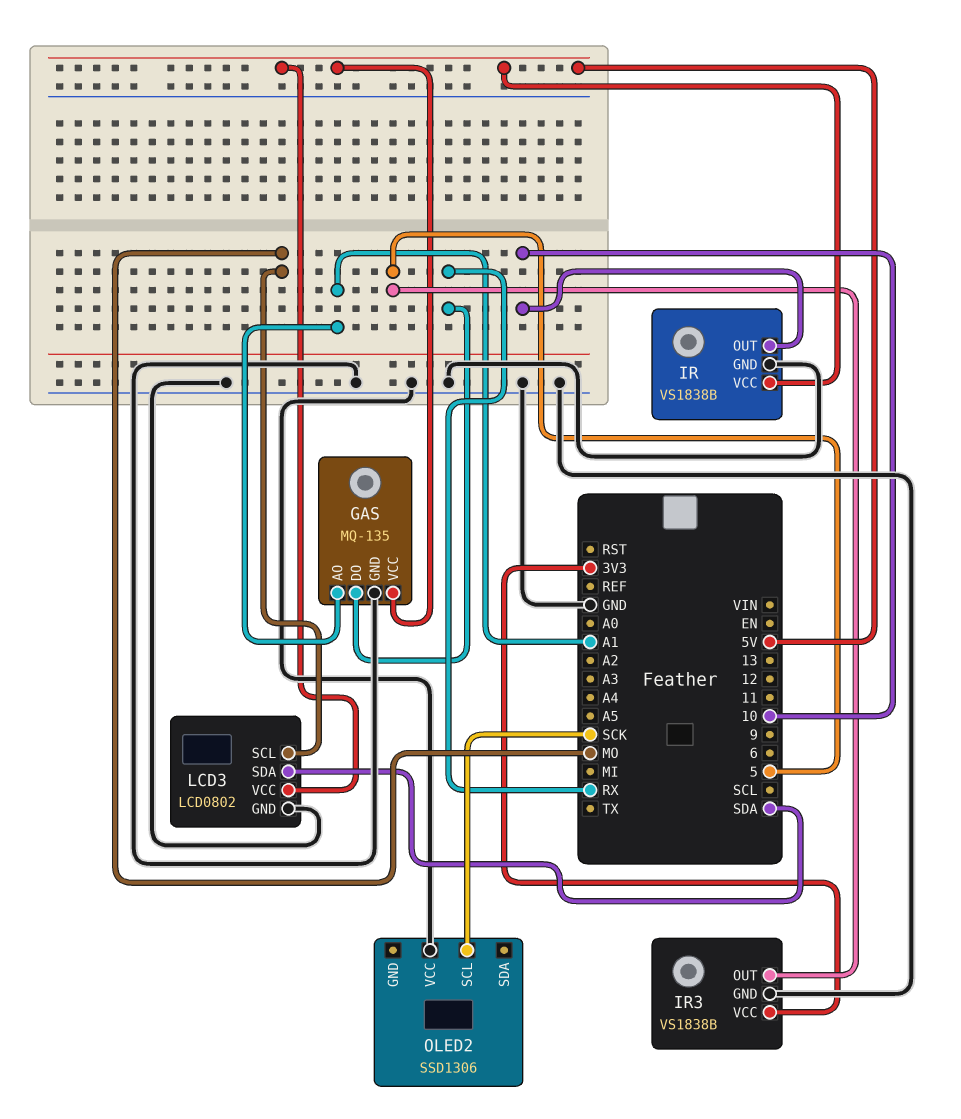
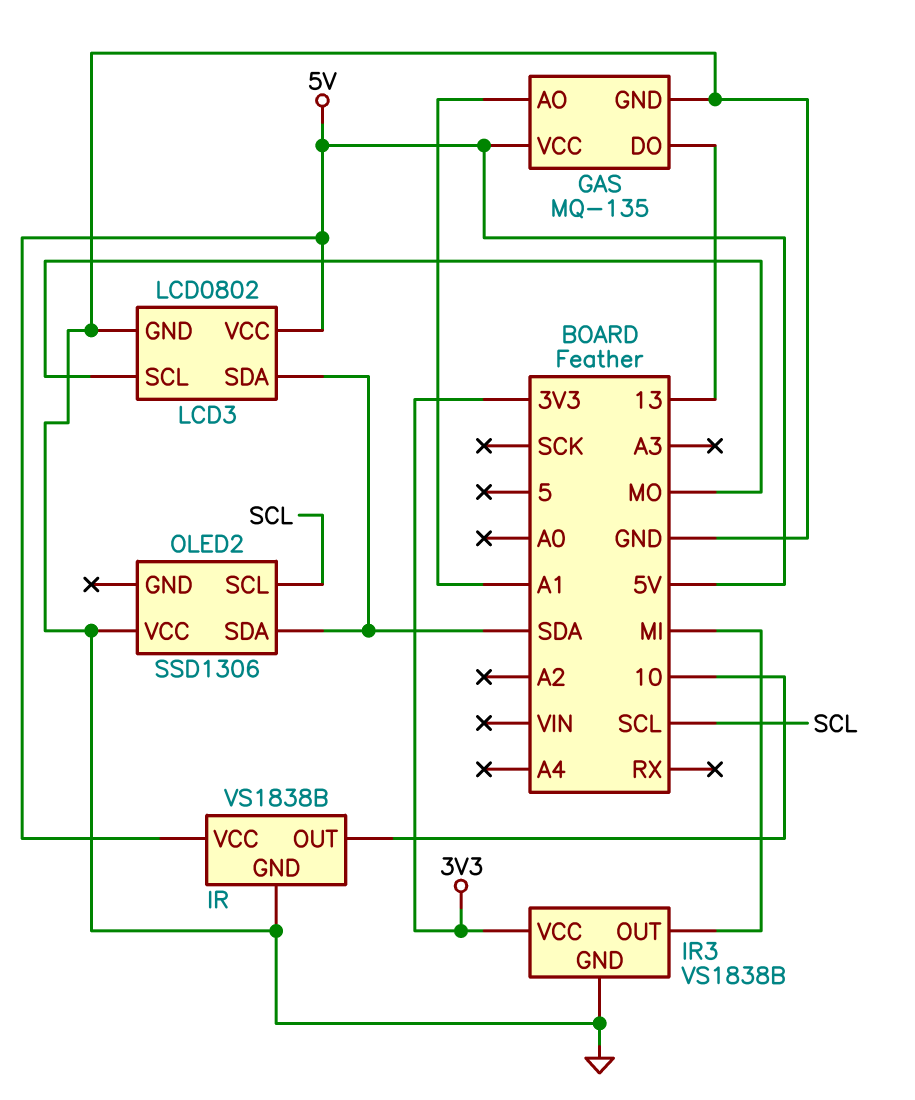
GAS pin DO: RX -> 13
IR3 pin OUT: 5 -> MI
OLED2 pin SCL: SCK -> SCL
OLED2 pin SDA: none -> SDA

